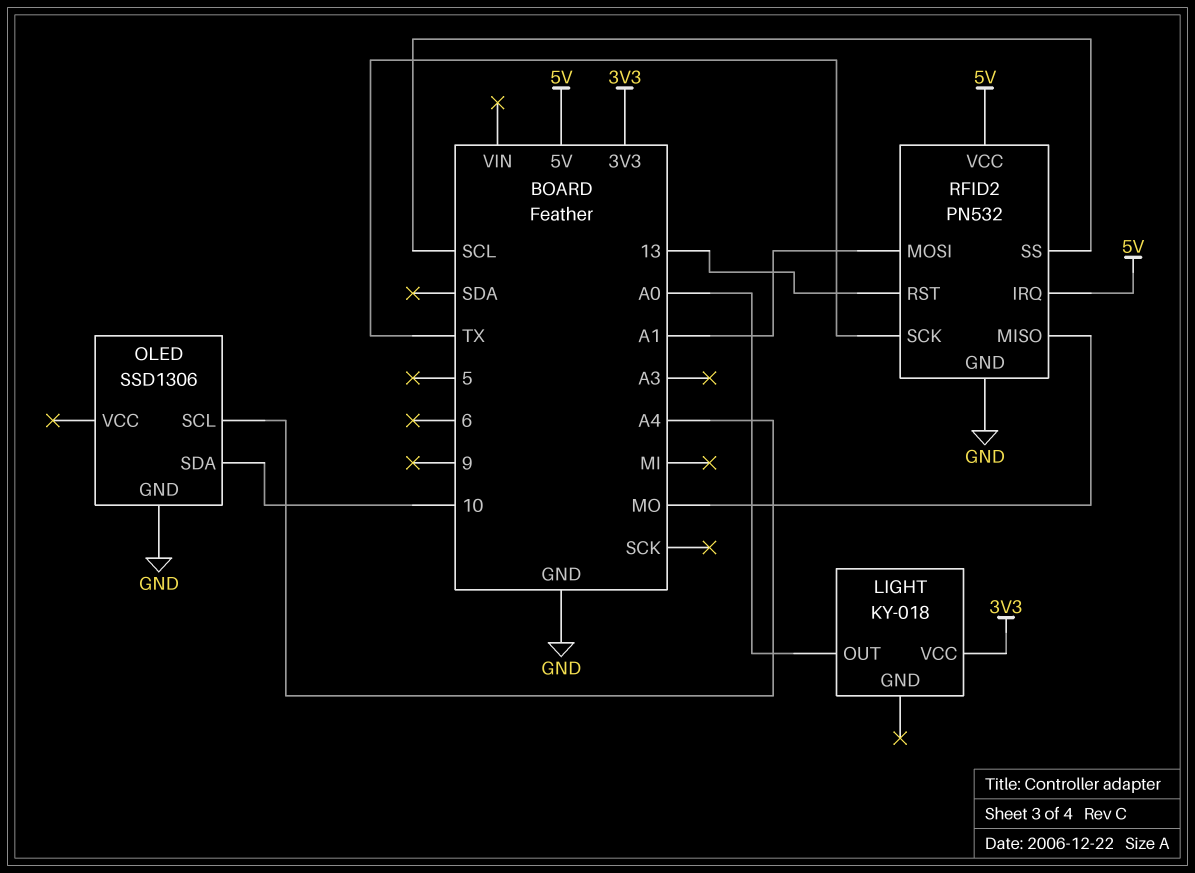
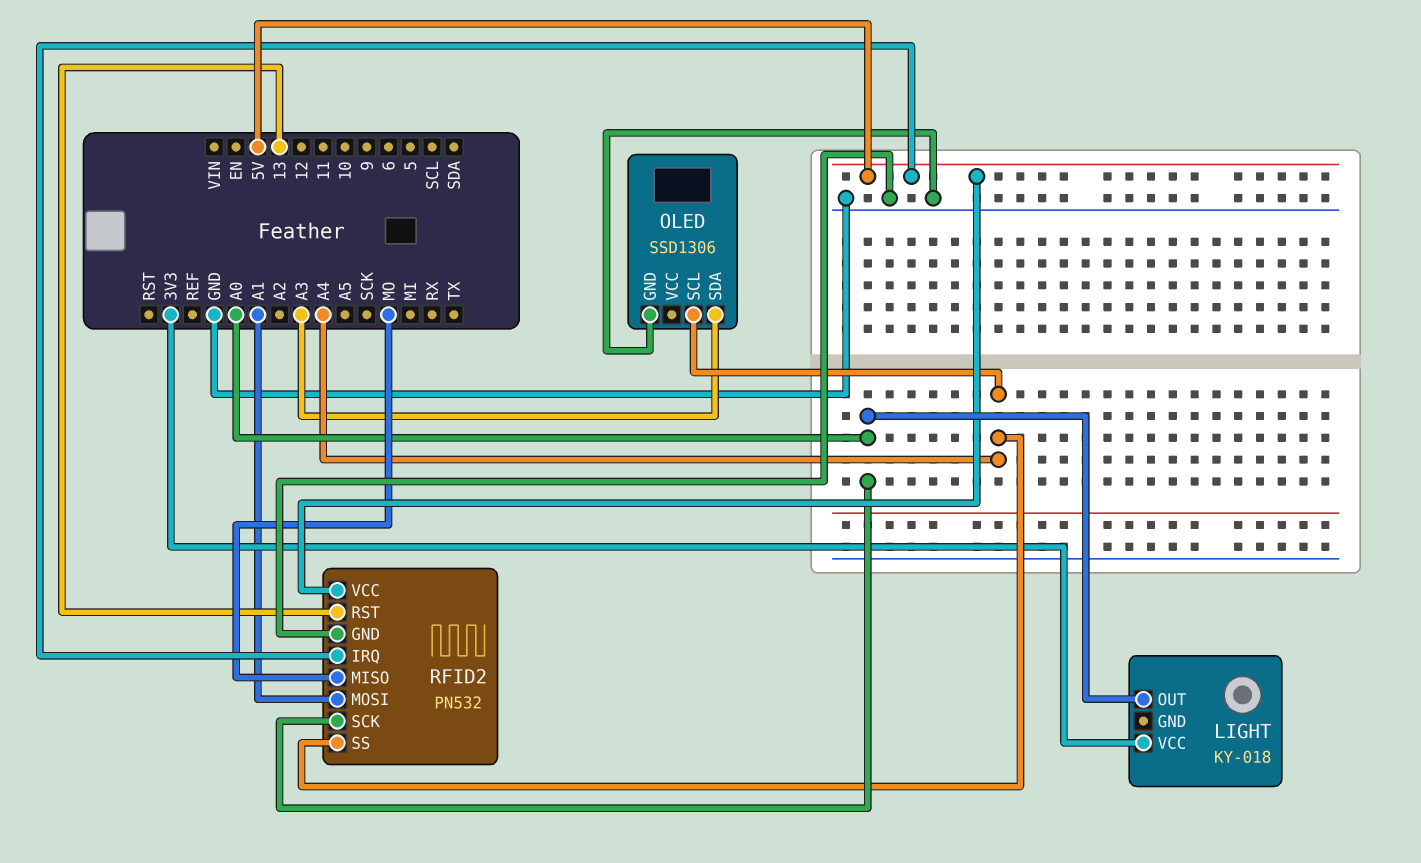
OLED pin SDA: 10 -> A3
RFID2 pin SCK: TX -> A0
RFID2 pin SS: SCL -> A4

